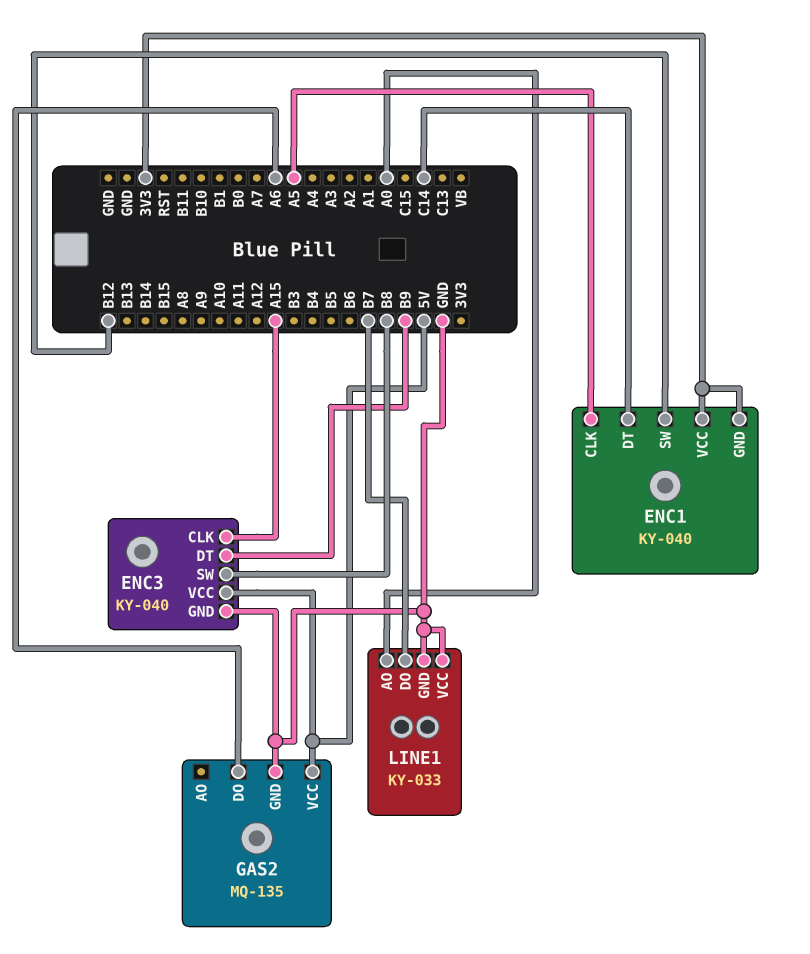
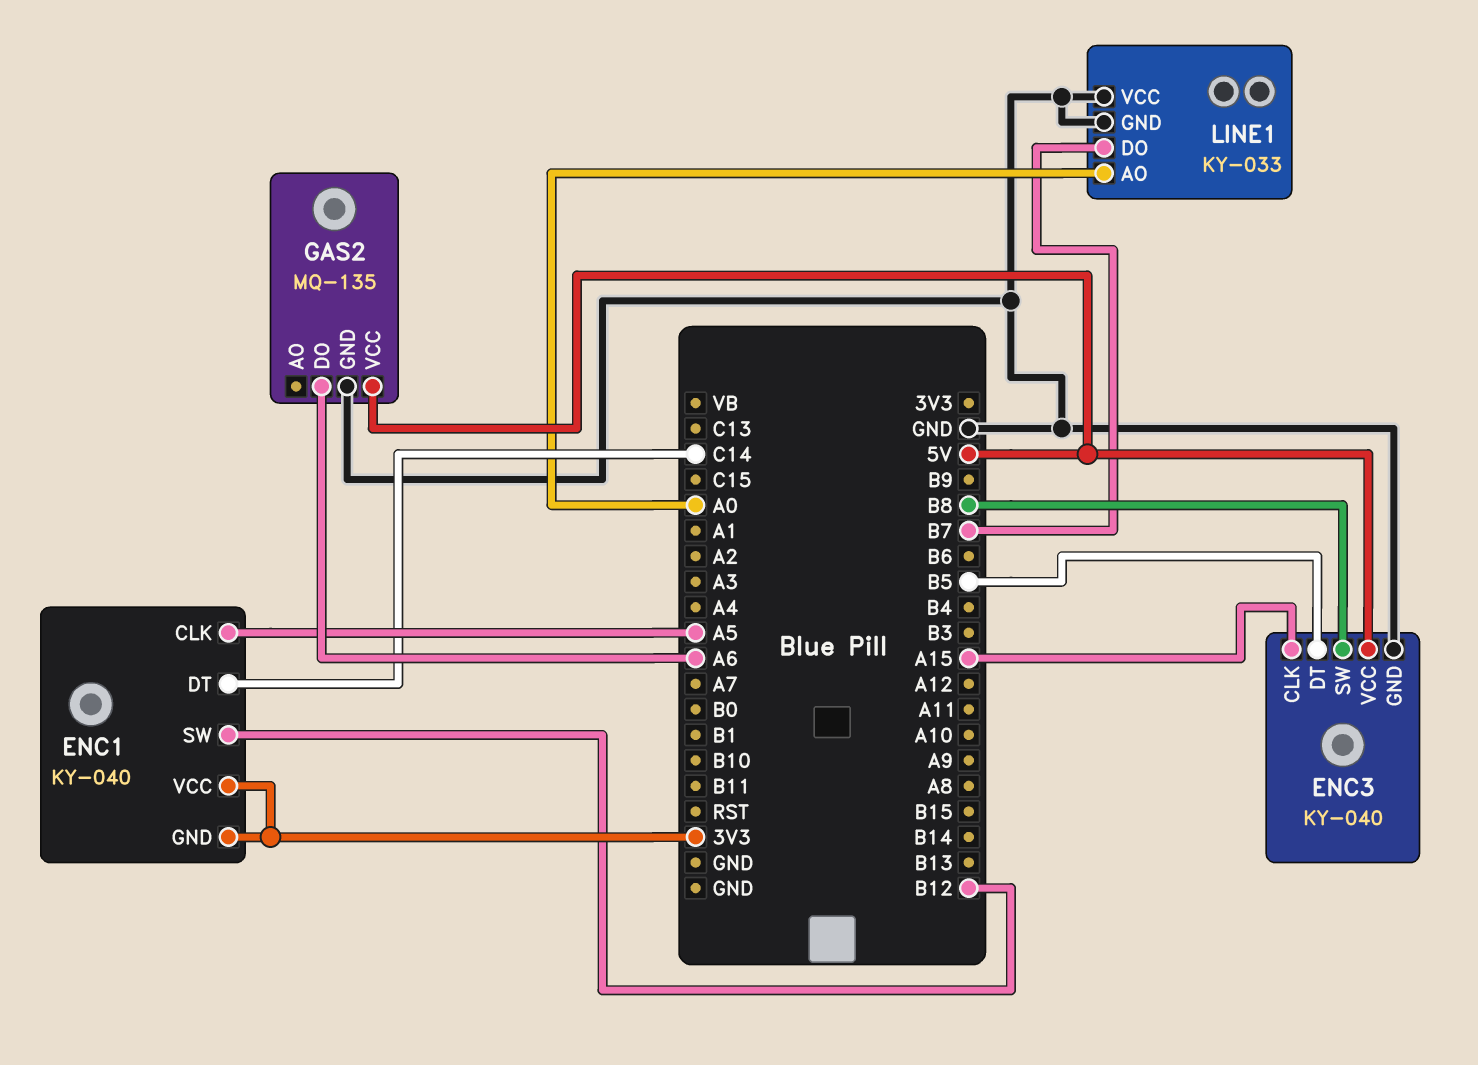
ENC3 pin DT: B9 -> B5

